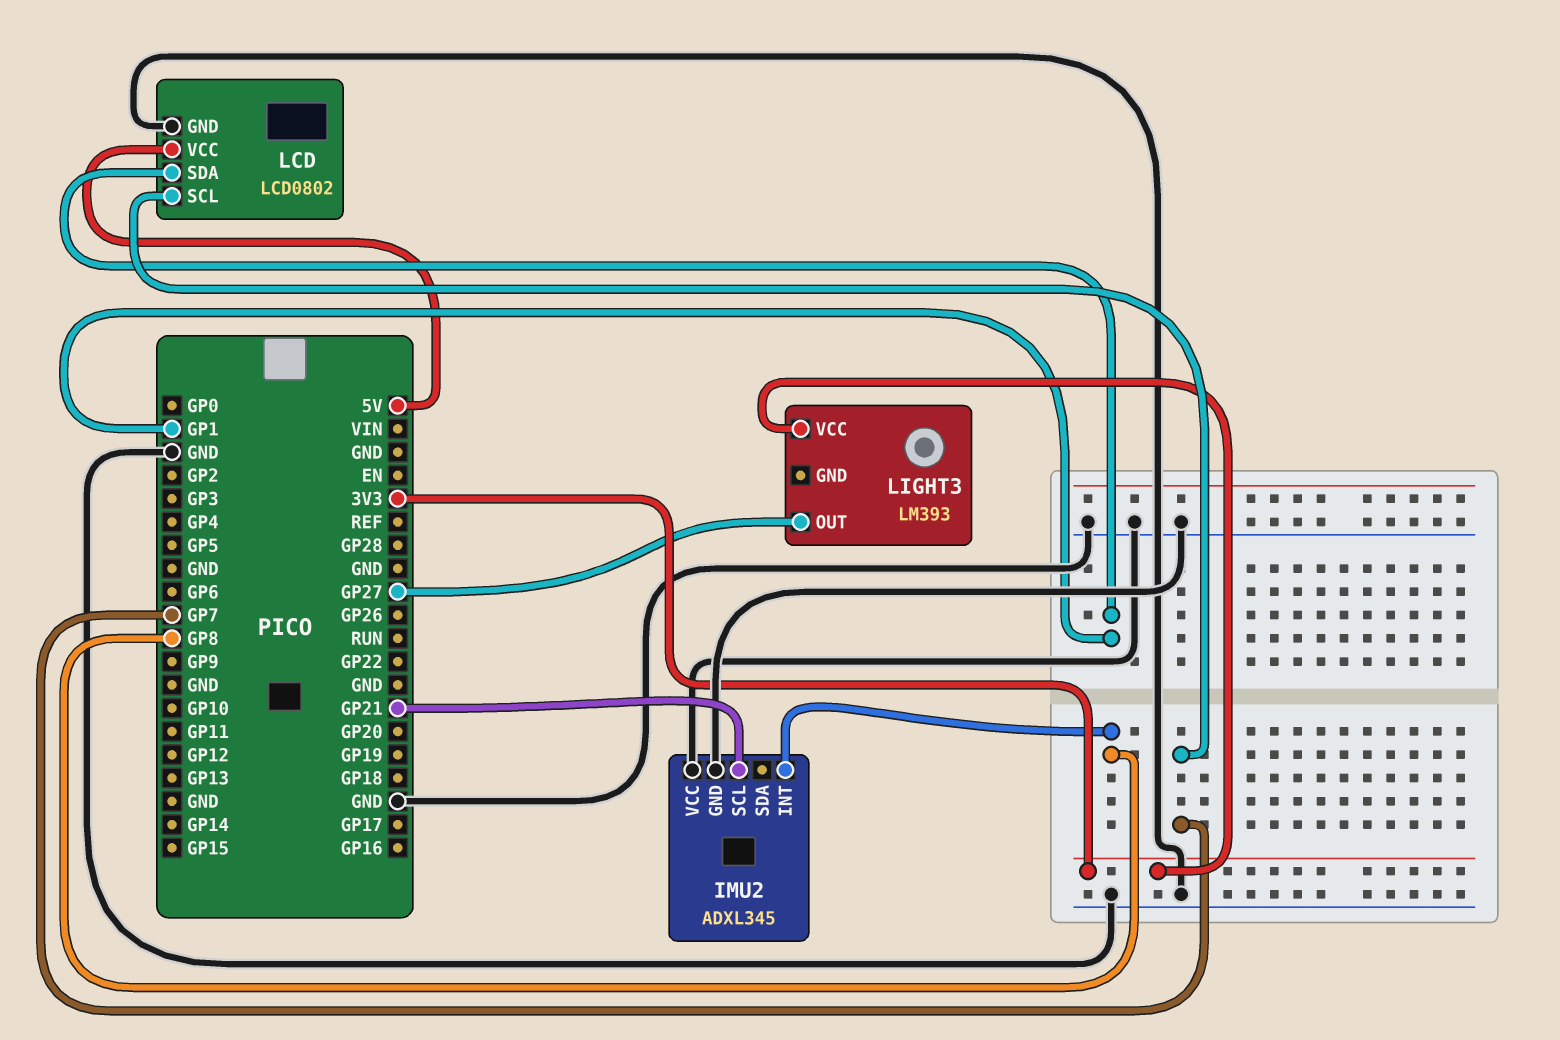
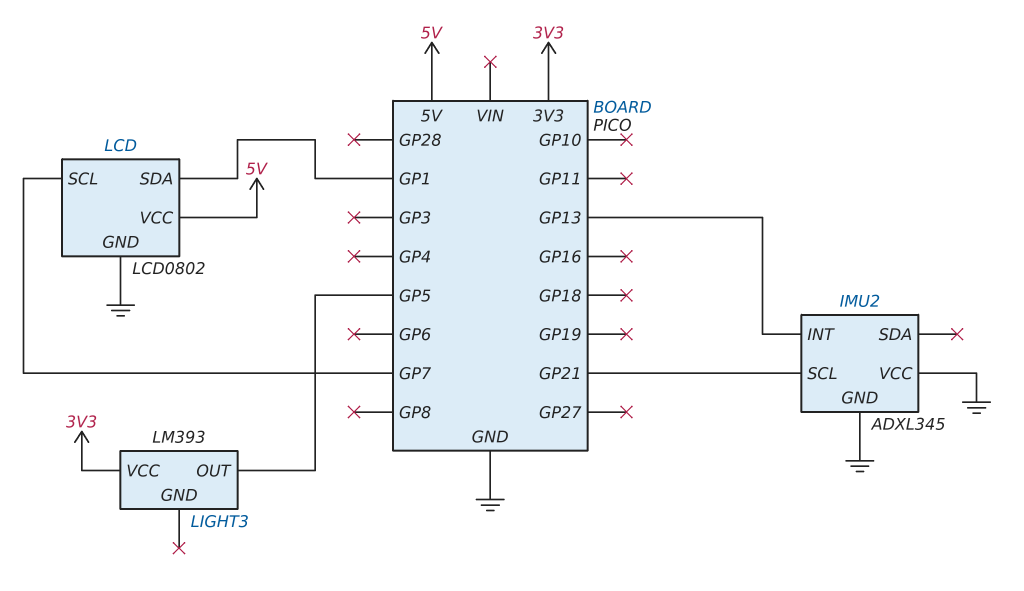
IMU2 pin INT: GP8 -> GP13
LIGHT3 pin OUT: GP27 -> GP5

